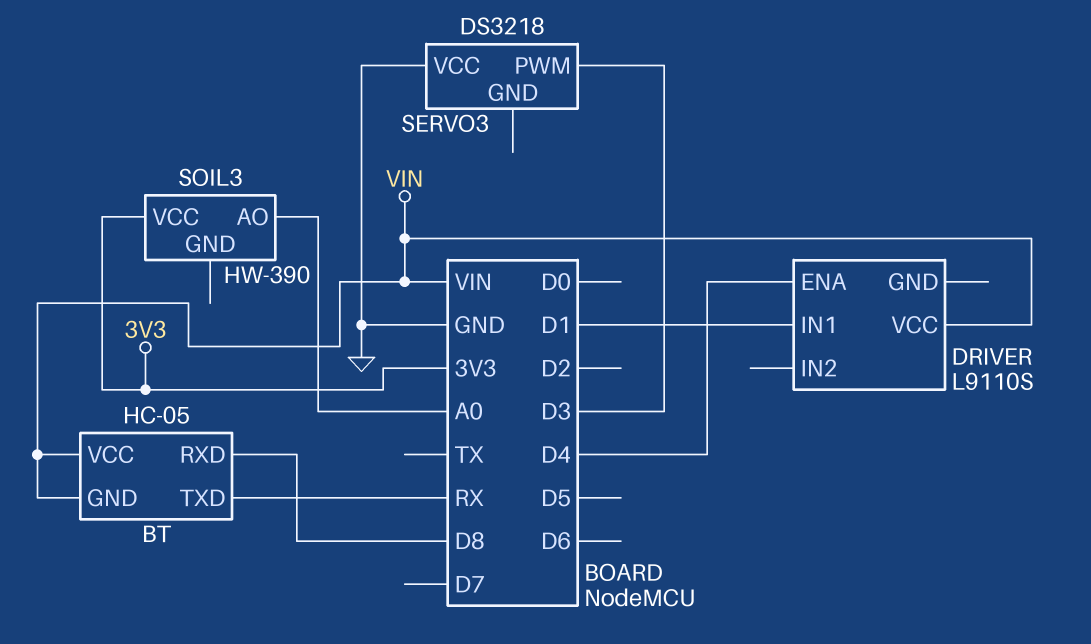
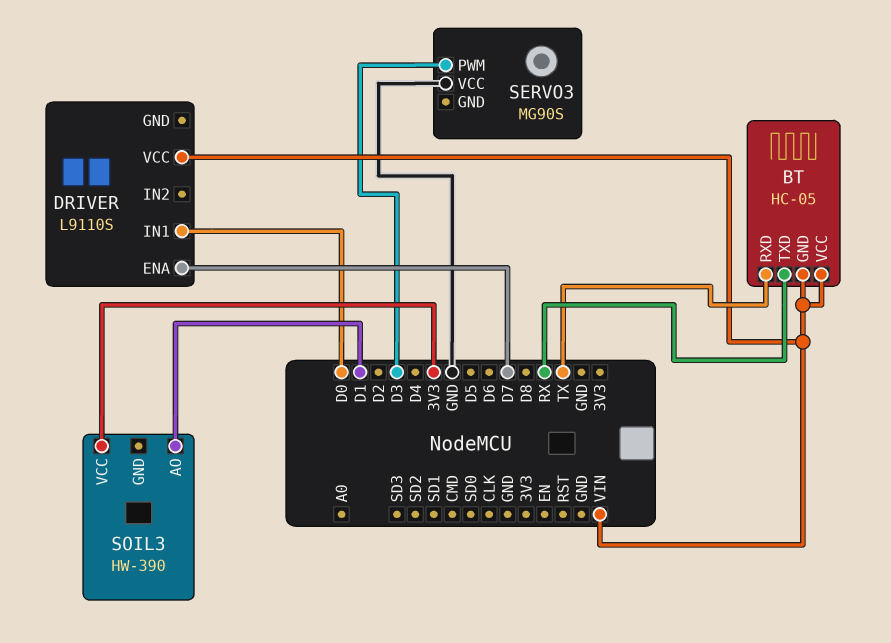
BT pin RXD: D8 -> TX
DRIVER pin ENA: D4 -> D7
DRIVER pin IN1: D1 -> D0
SERVO3: DS3218 -> MG90S
SOIL3 pin AO: A0 -> D1

